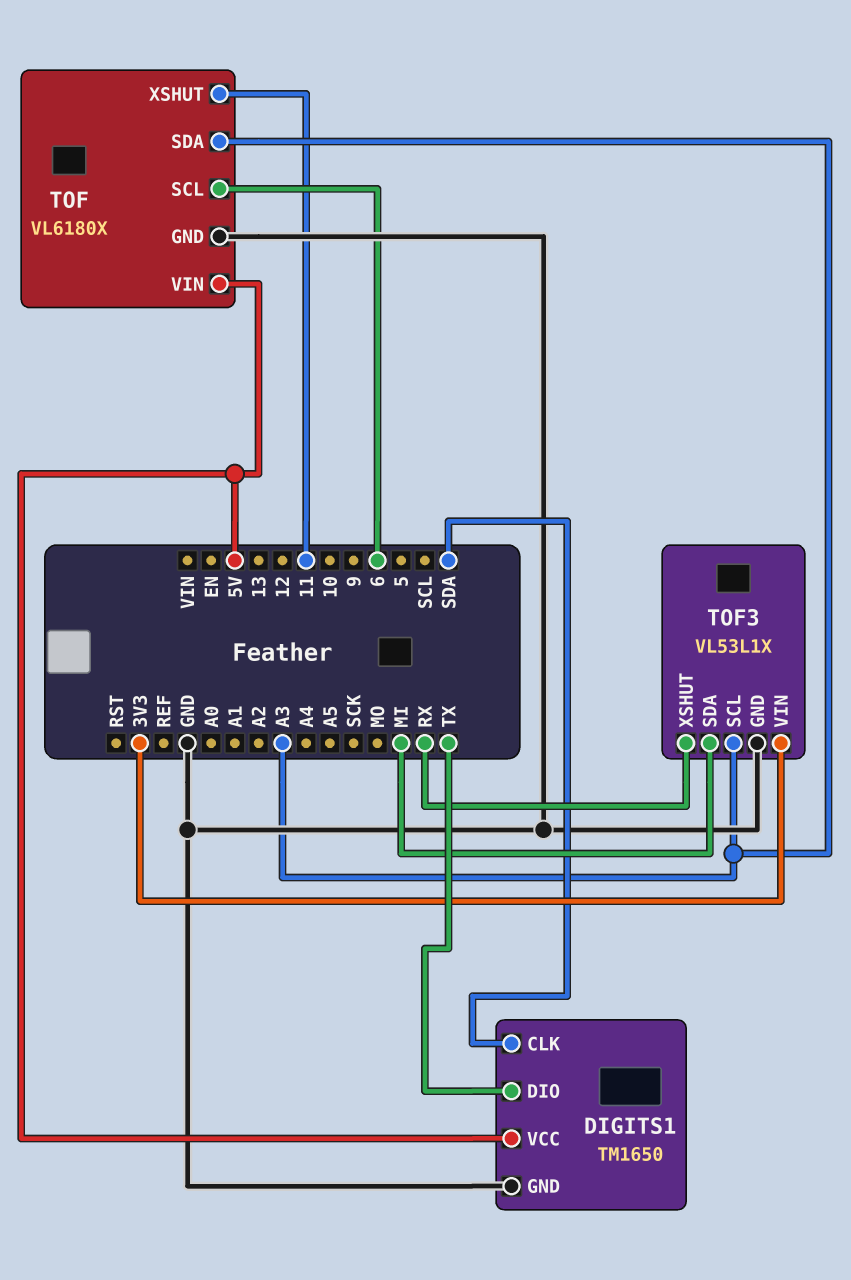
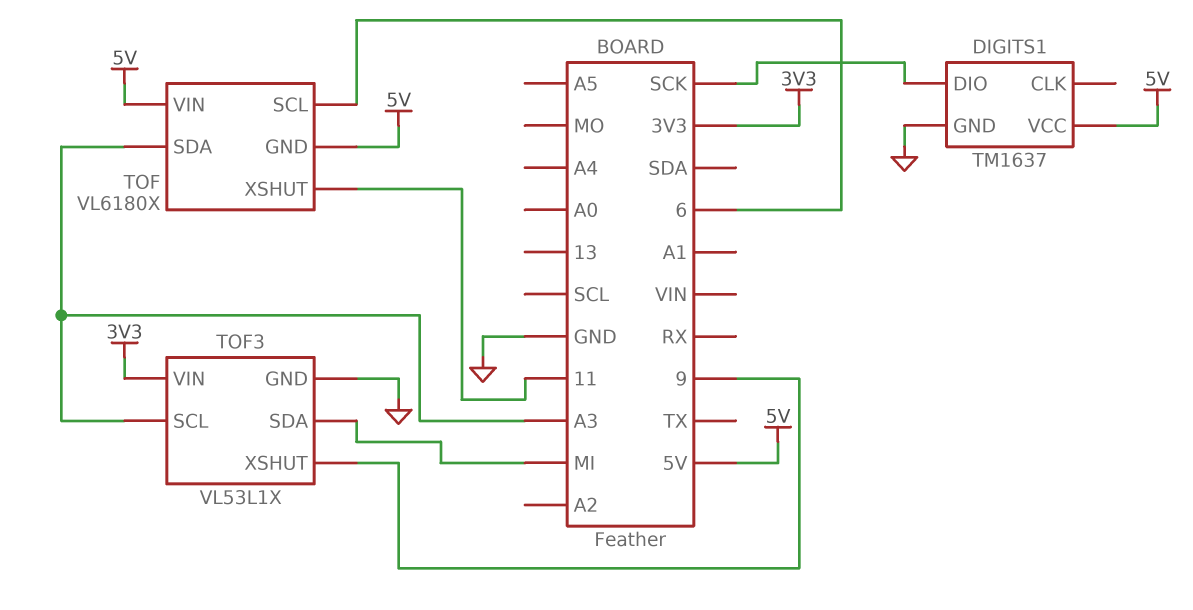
DIGITS1: TM1650 -> TM1637
DIGITS1 pin CLK: SDA -> none
DIGITS1 pin DIO: TX -> SCK
TOF pin GND: GND -> 5V
TOF3 pin XSHUT: RX -> 9

